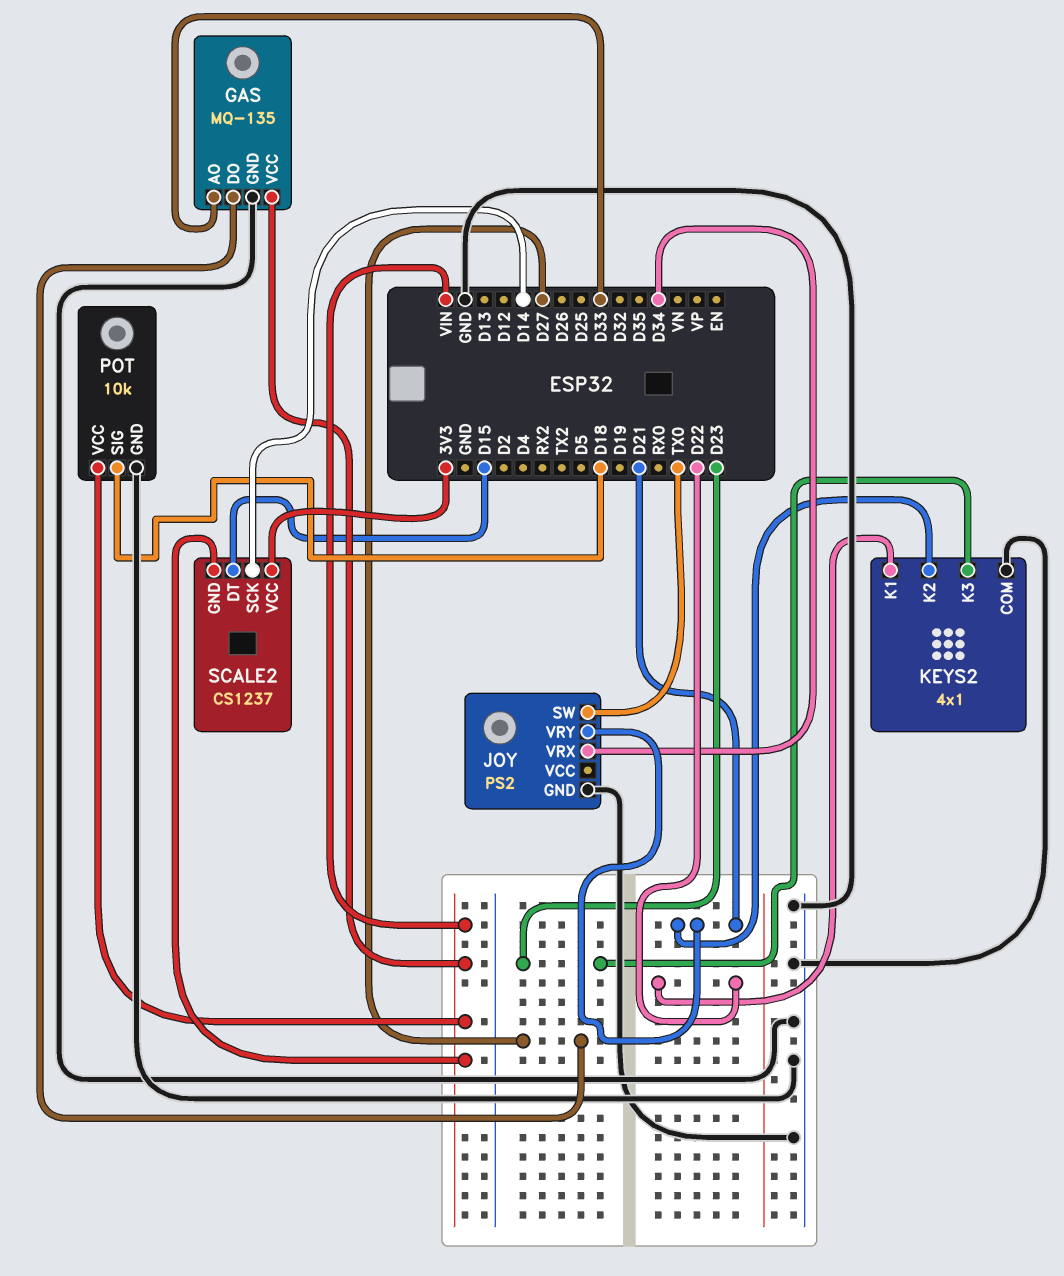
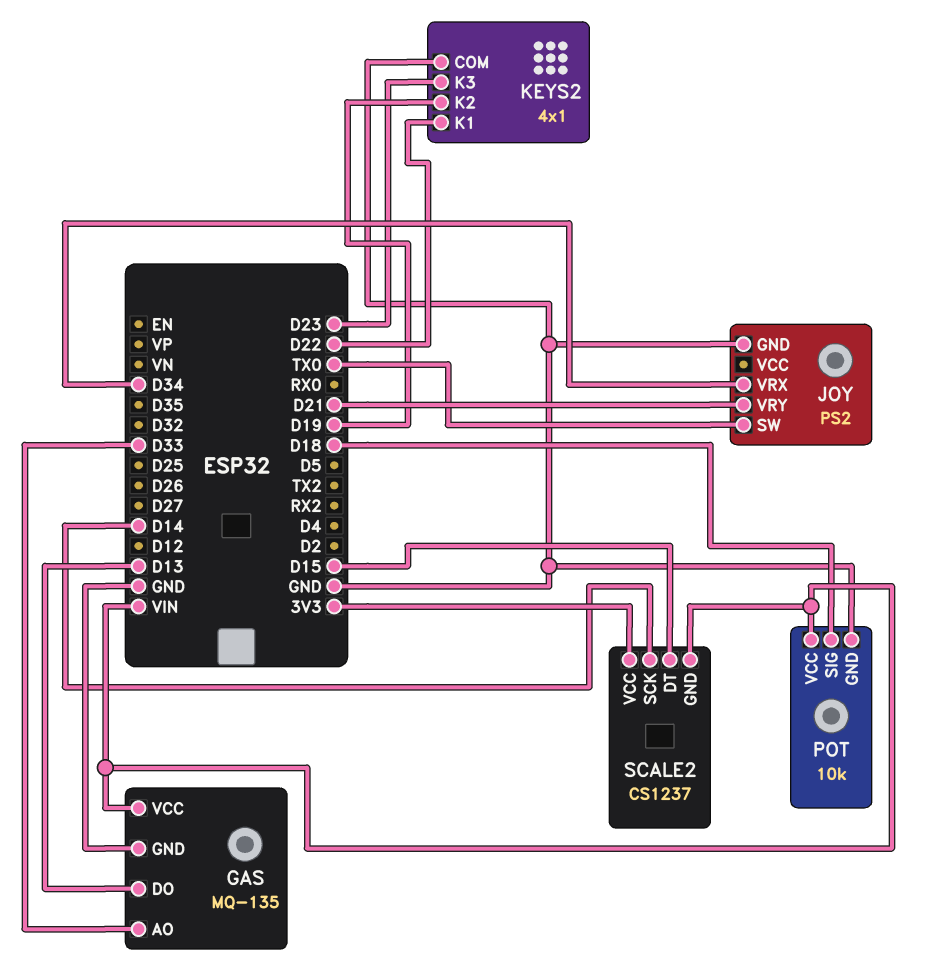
GAS pin DO: D27 -> D13
KEYS2 pin K2: D21 -> D19

